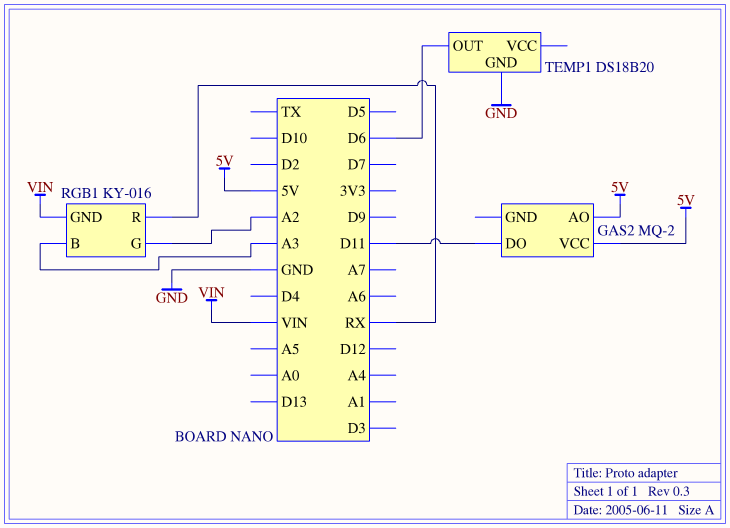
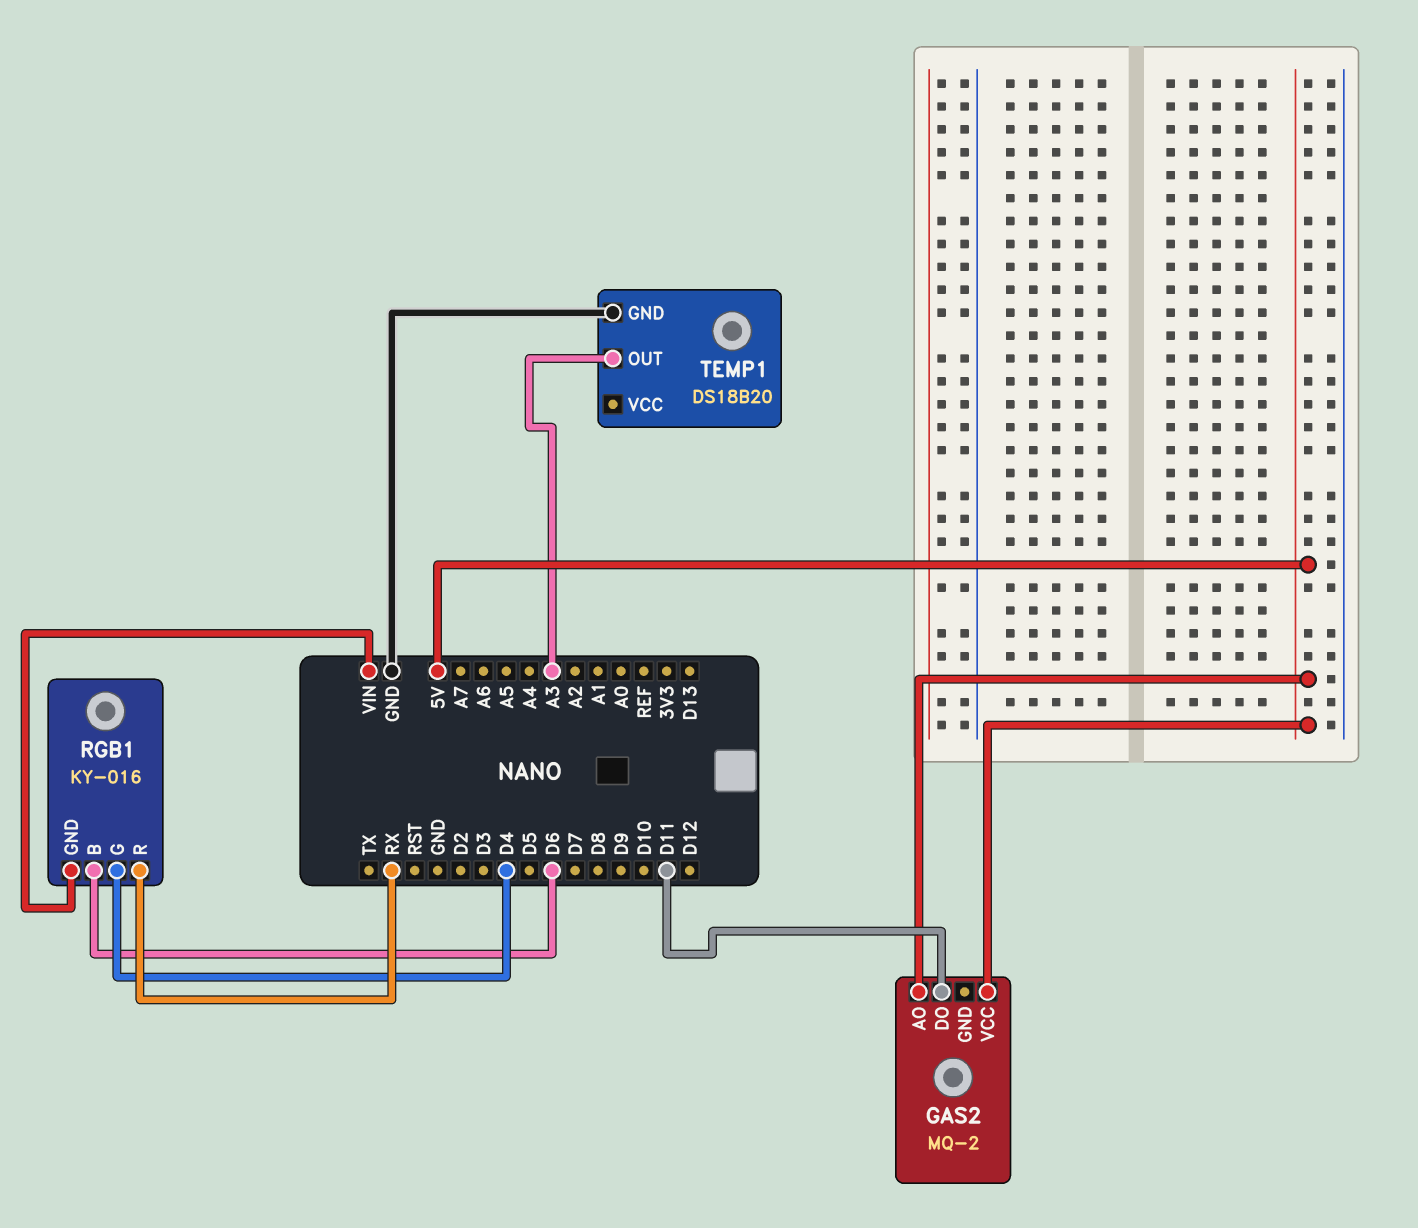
RGB1 pin B: A3 -> D6
RGB1 pin G: A2 -> D4
TEMP1 pin OUT: D6 -> A3

